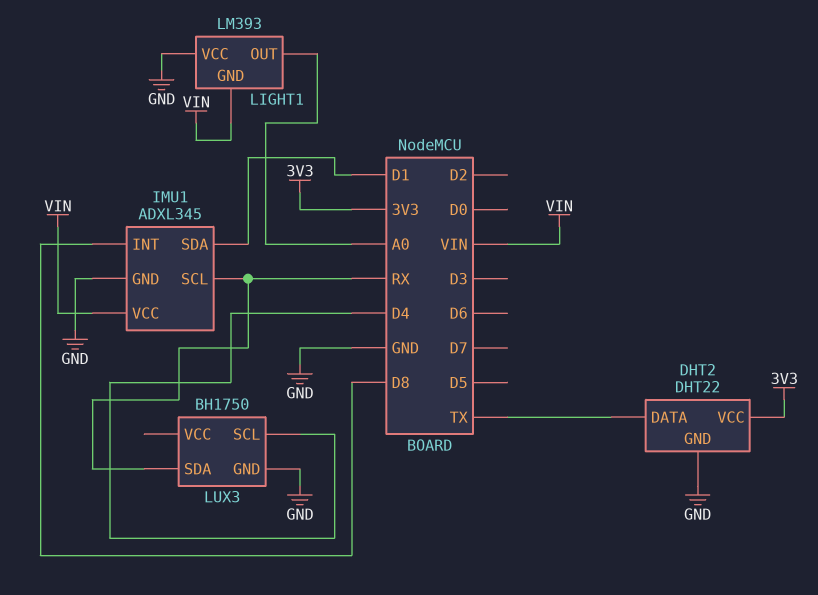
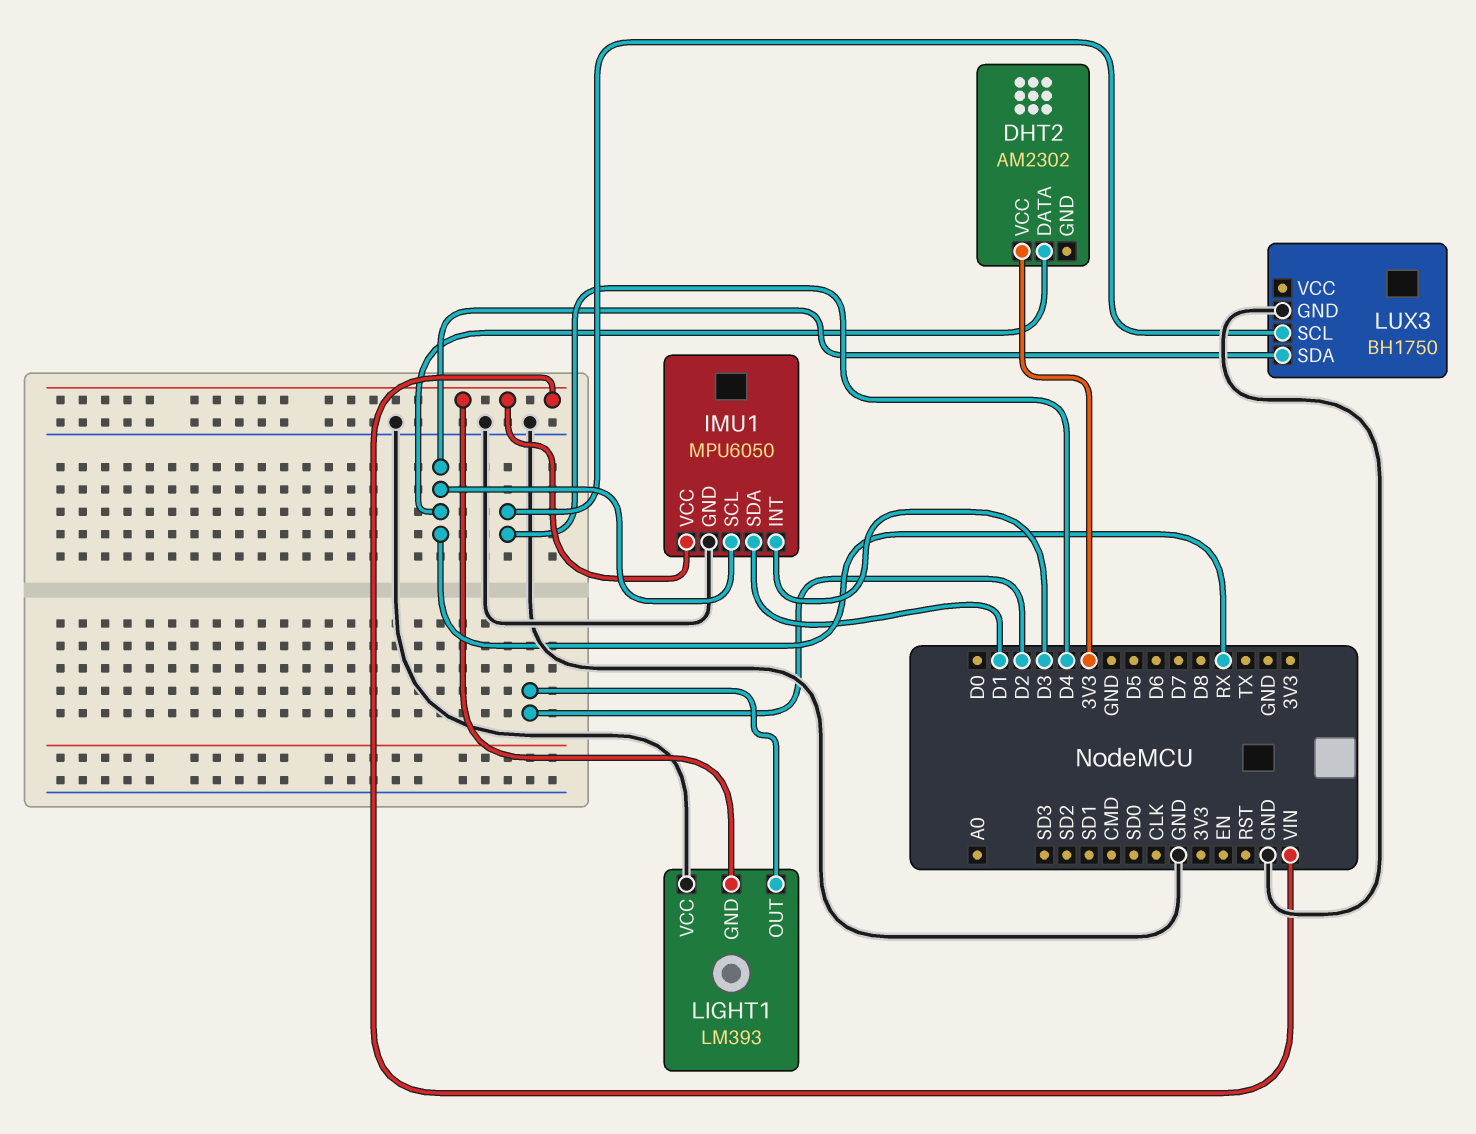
DHT2: DHT22 -> AM2302
DHT2 pin DATA: TX -> RX
DHT2 pin GND: GND -> none
IMU1: ADXL345 -> MPU6050
IMU1 pin INT: D8 -> D3
LIGHT1 pin OUT: A0 -> D2

